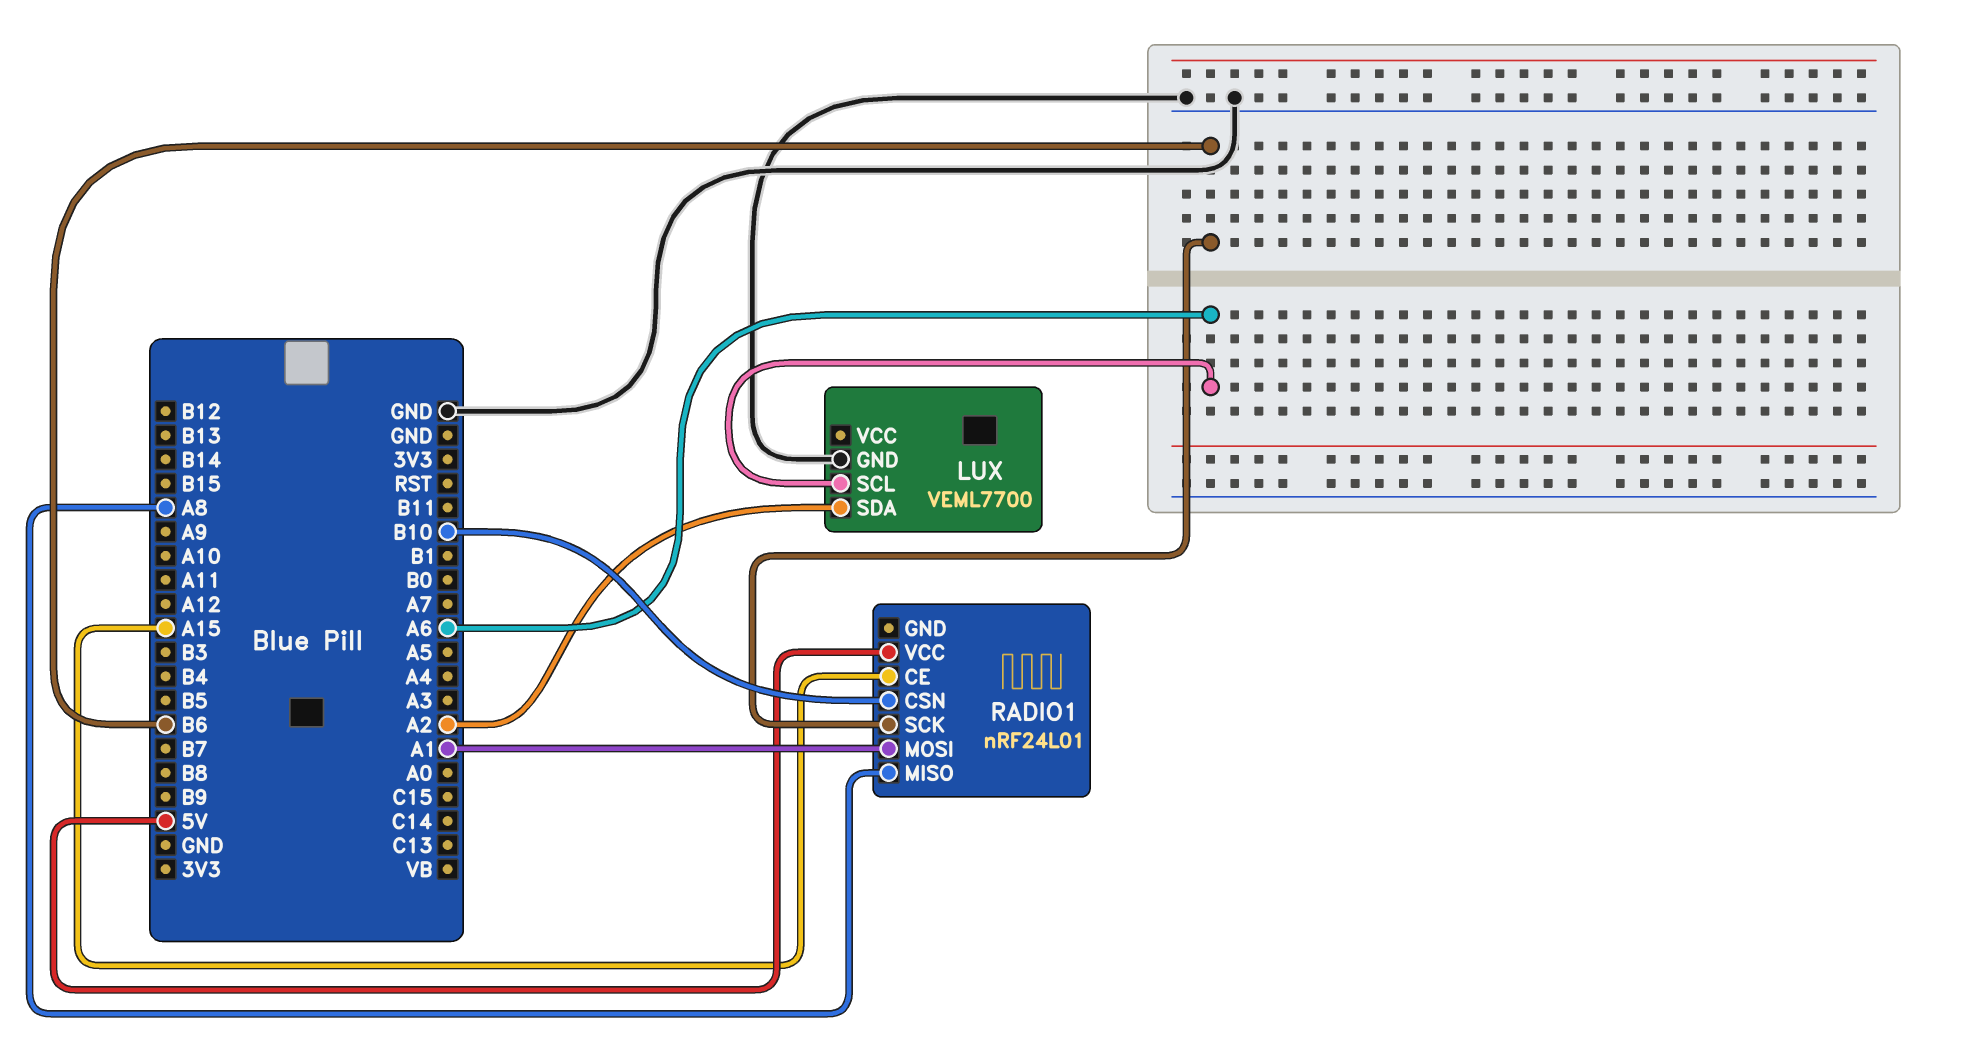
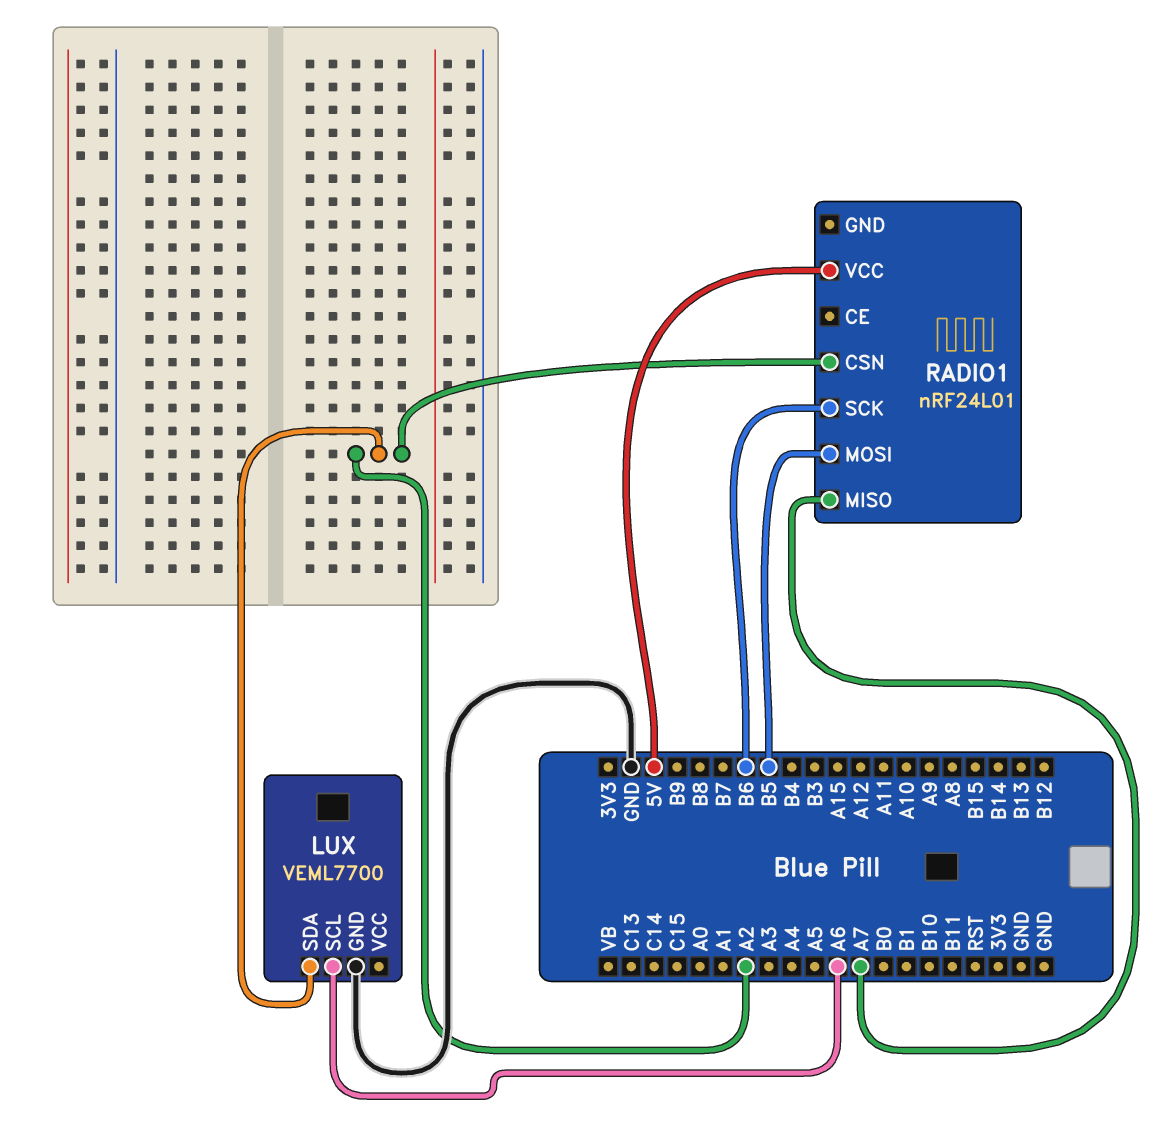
RADIO1 pin CE: A15 -> none
RADIO1 pin CSN: B10 -> A2
RADIO1 pin MISO: A8 -> A7
RADIO1 pin MOSI: A1 -> B5

